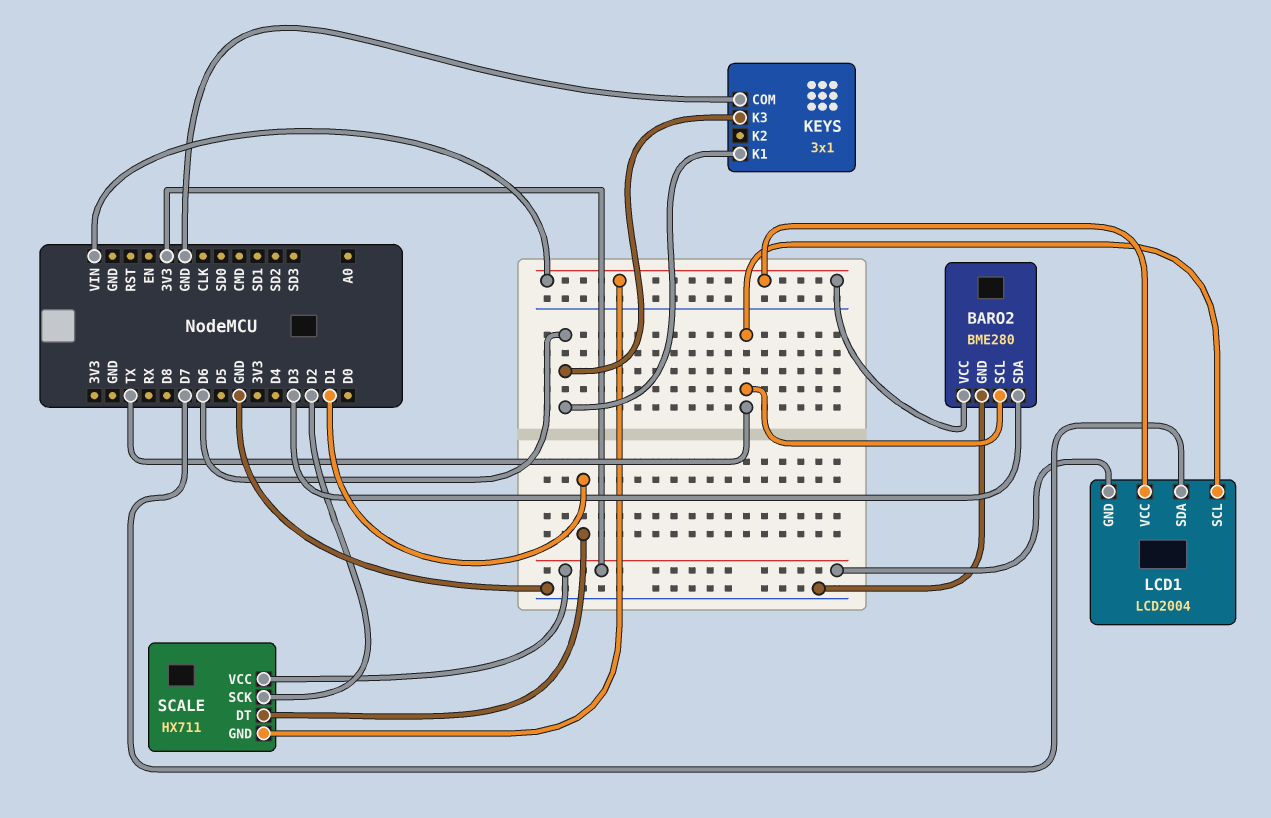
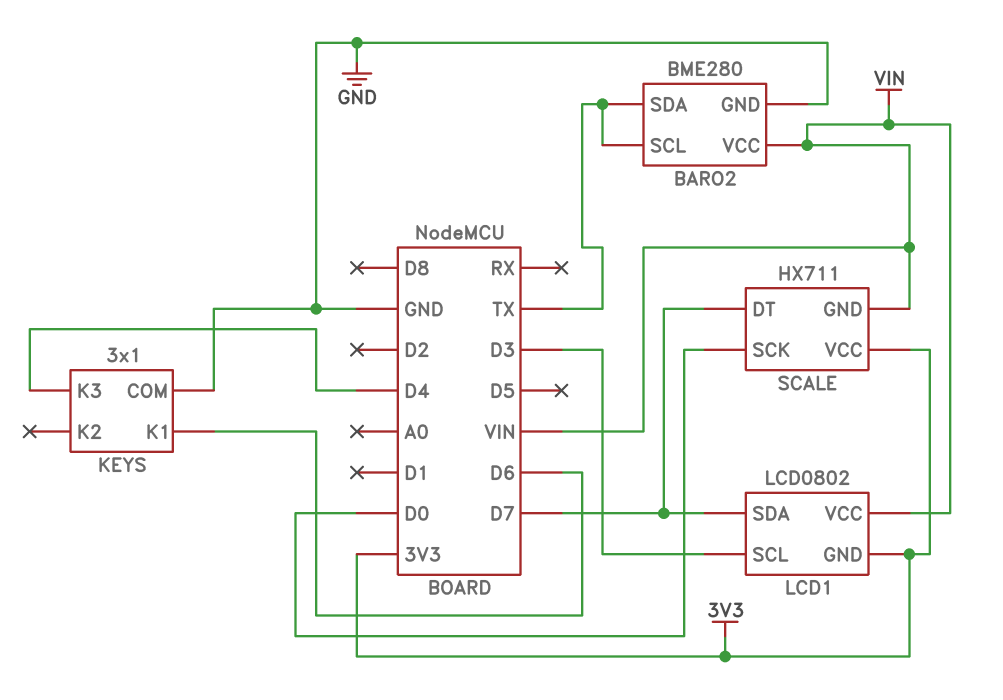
BARO2 pin SDA: D3 -> TX
KEYS pin K3: D6 -> D4
LCD1: LCD2004 -> LCD0802
LCD1 pin SCL: TX -> D3
SCALE pin DT: D1 -> D7
SCALE pin SCK: D2 -> D0

